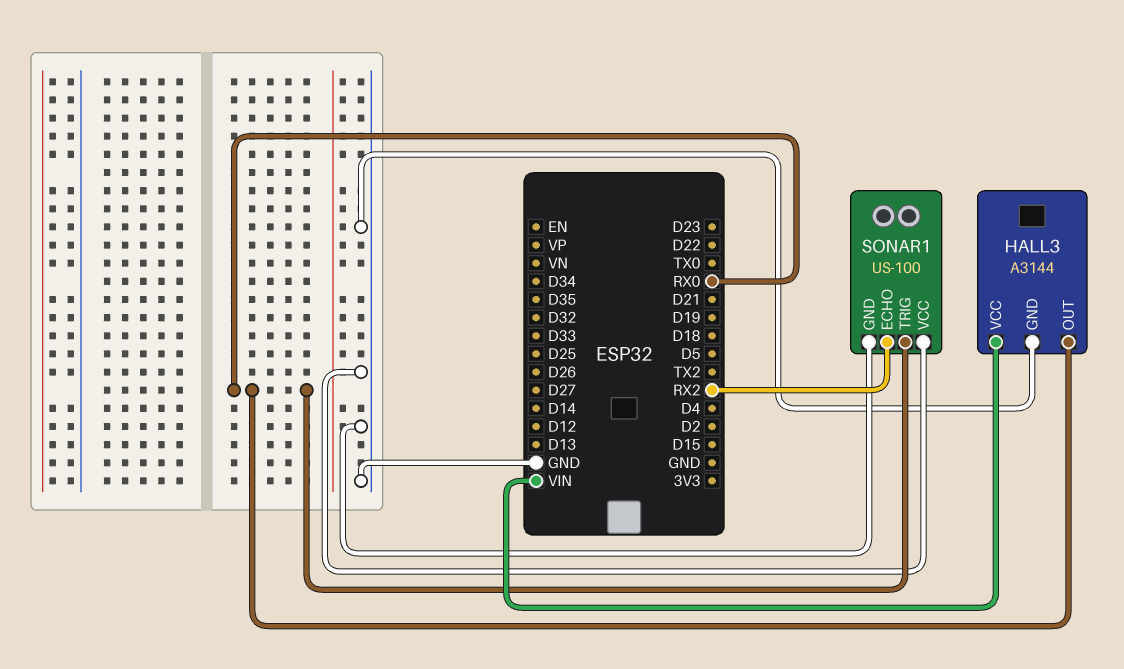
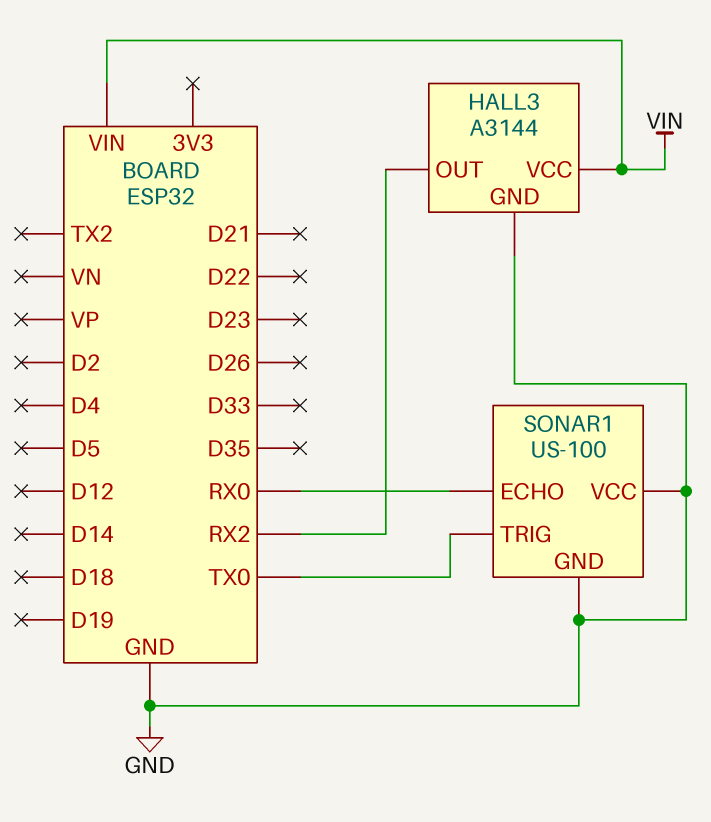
HALL3 pin OUT: RX0 -> RX2
SONAR1 pin ECHO: RX2 -> RX0
SONAR1 pin TRIG: RX0 -> TX0

